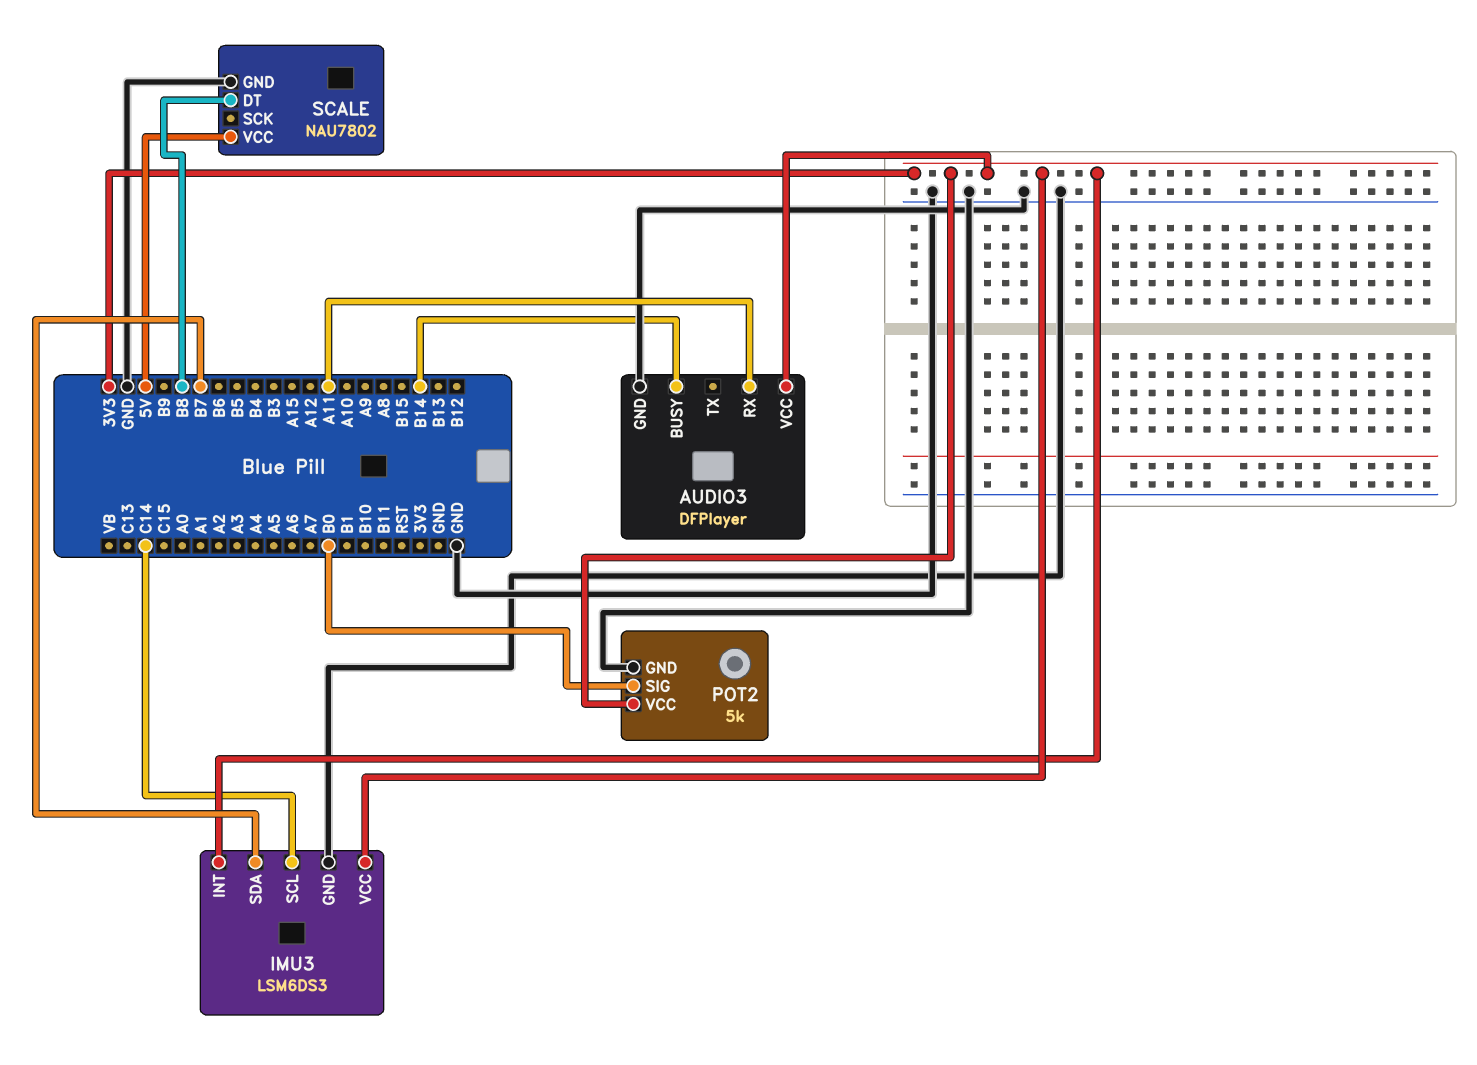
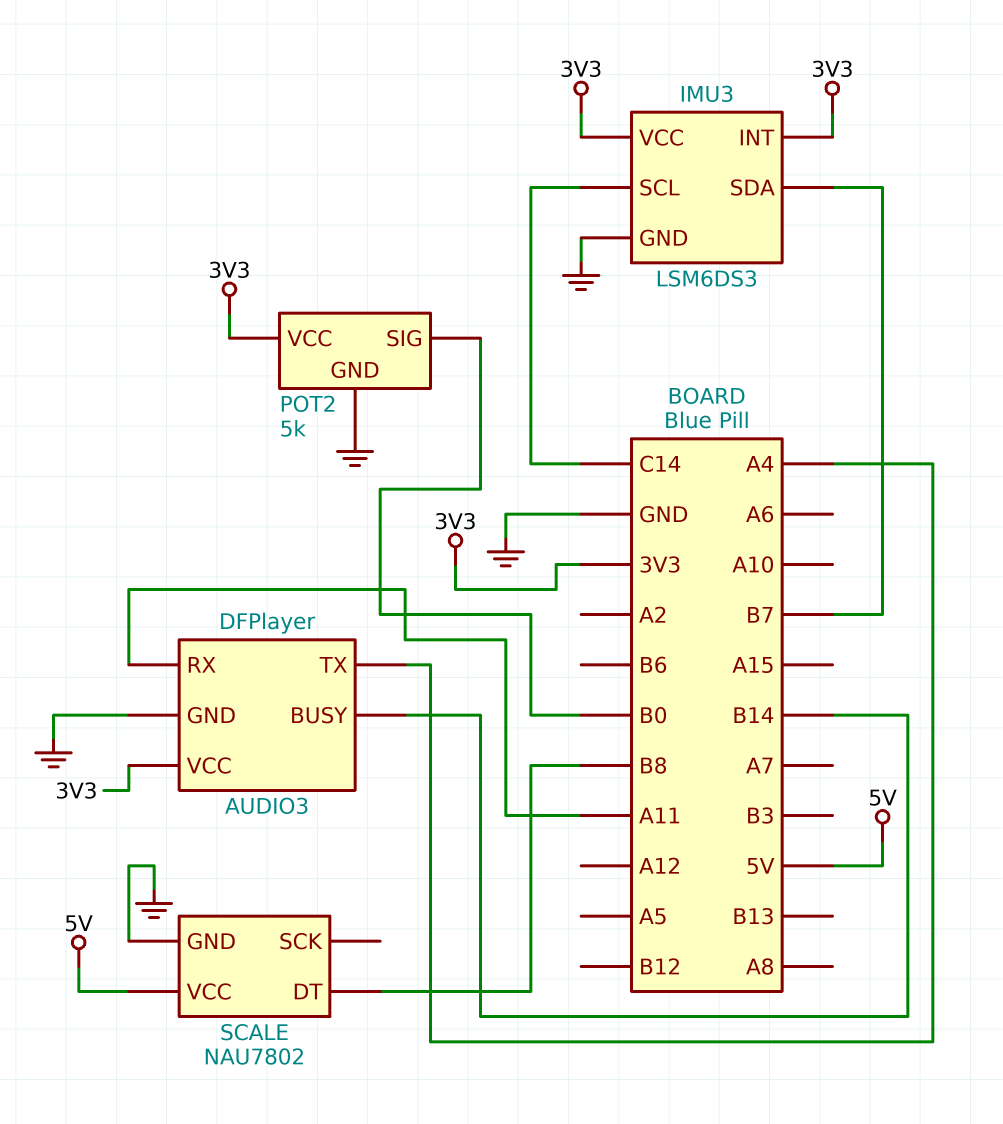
AUDIO3 pin TX: none -> A4

